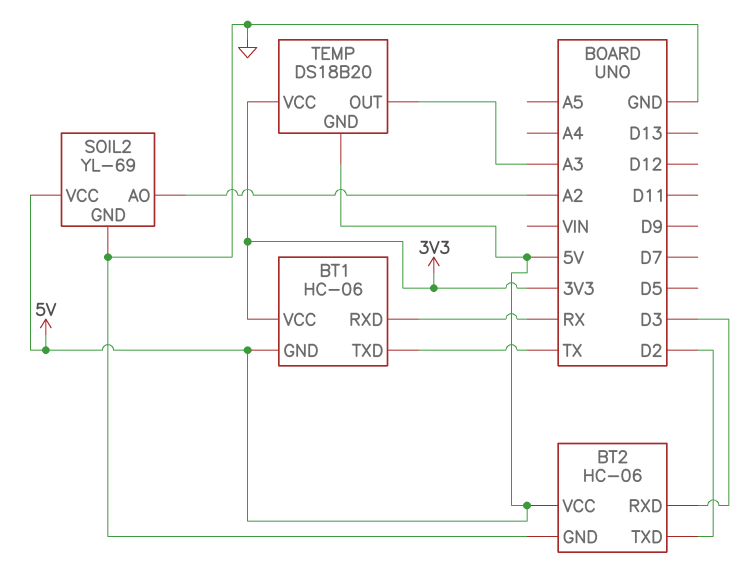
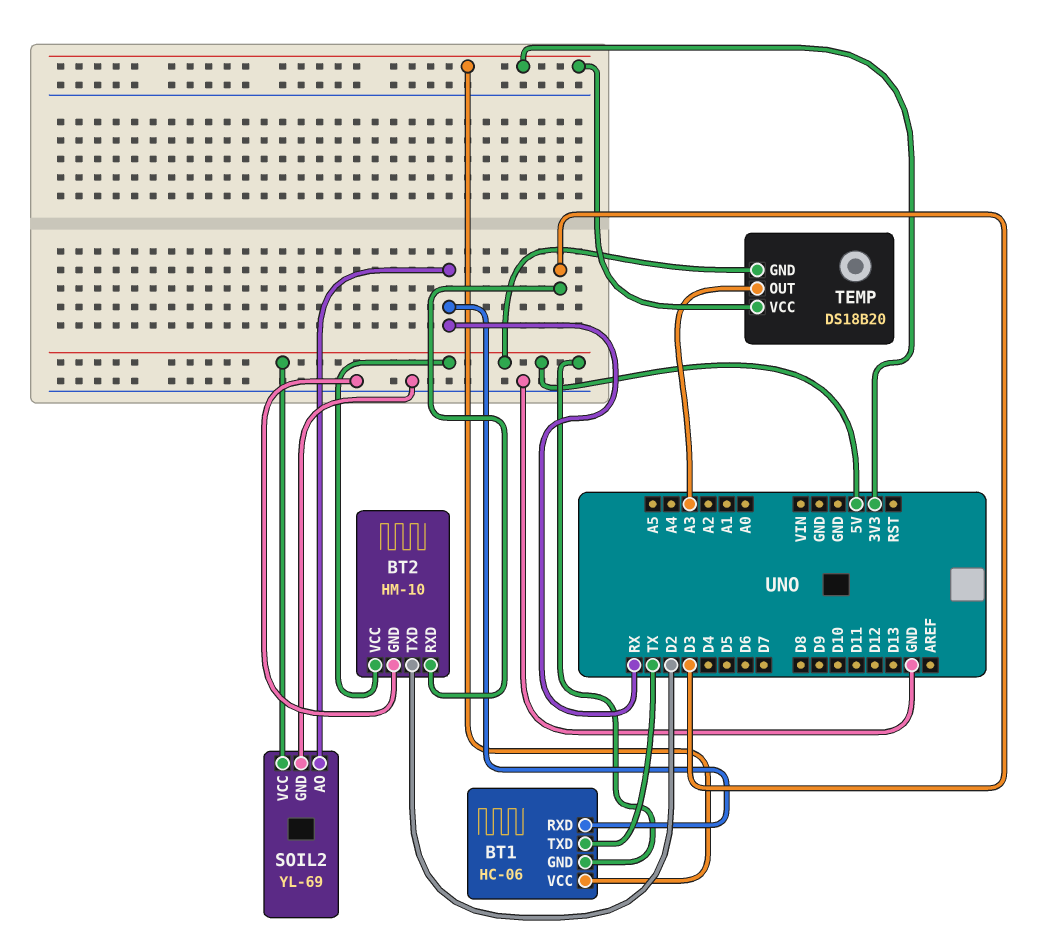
BT2: HC-06 -> HM-10
SOIL2 pin AO: A2 -> RX

